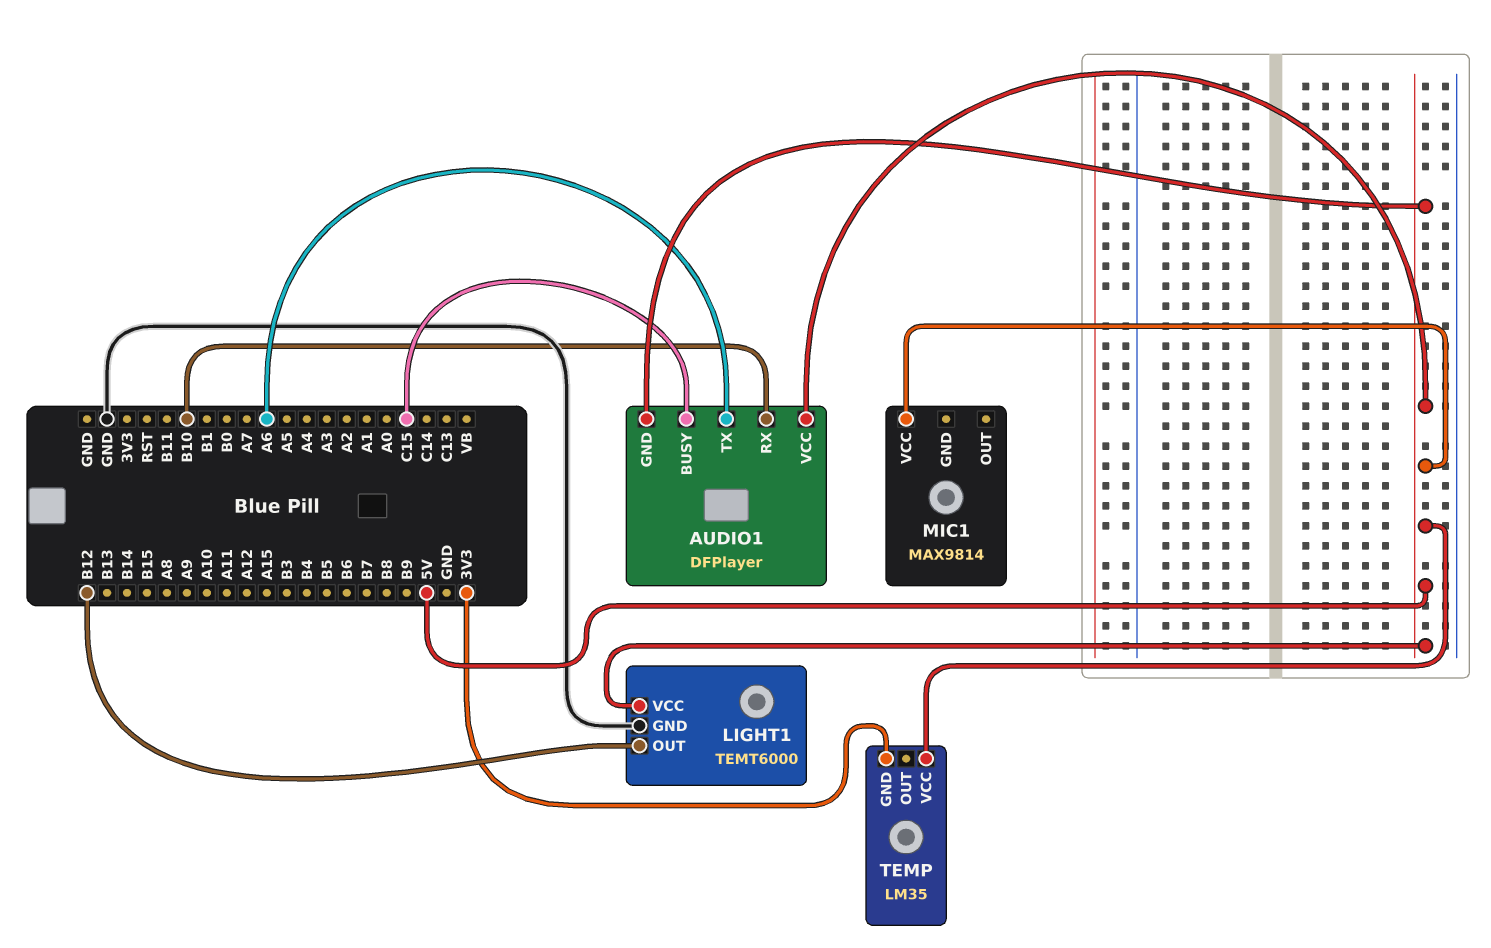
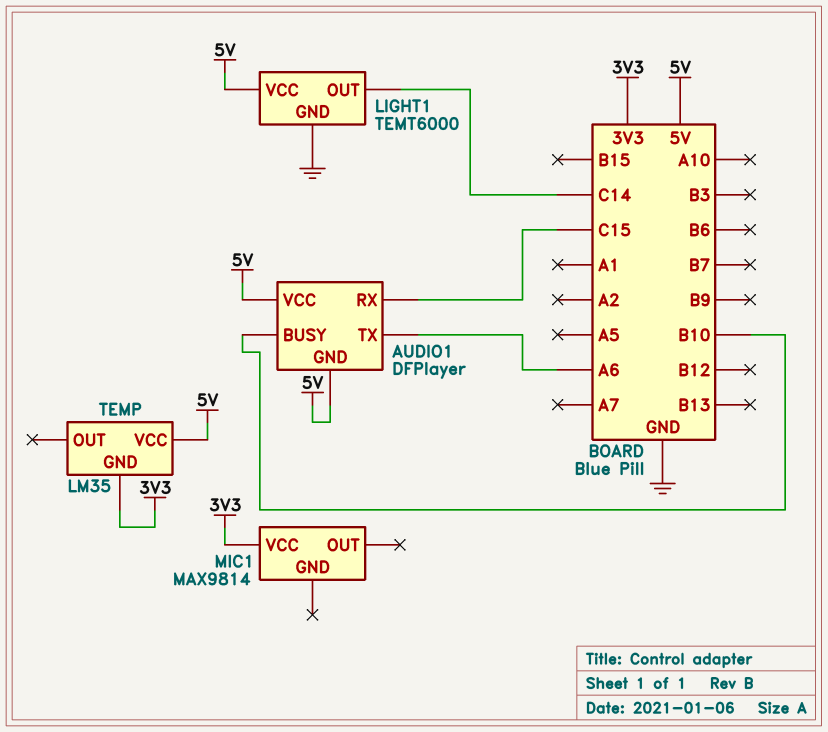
AUDIO1 pin BUSY: C15 -> B10
AUDIO1 pin RX: B10 -> C15
LIGHT1 pin OUT: B12 -> C14
MIC1 pin VCC: 5V -> 3V3

